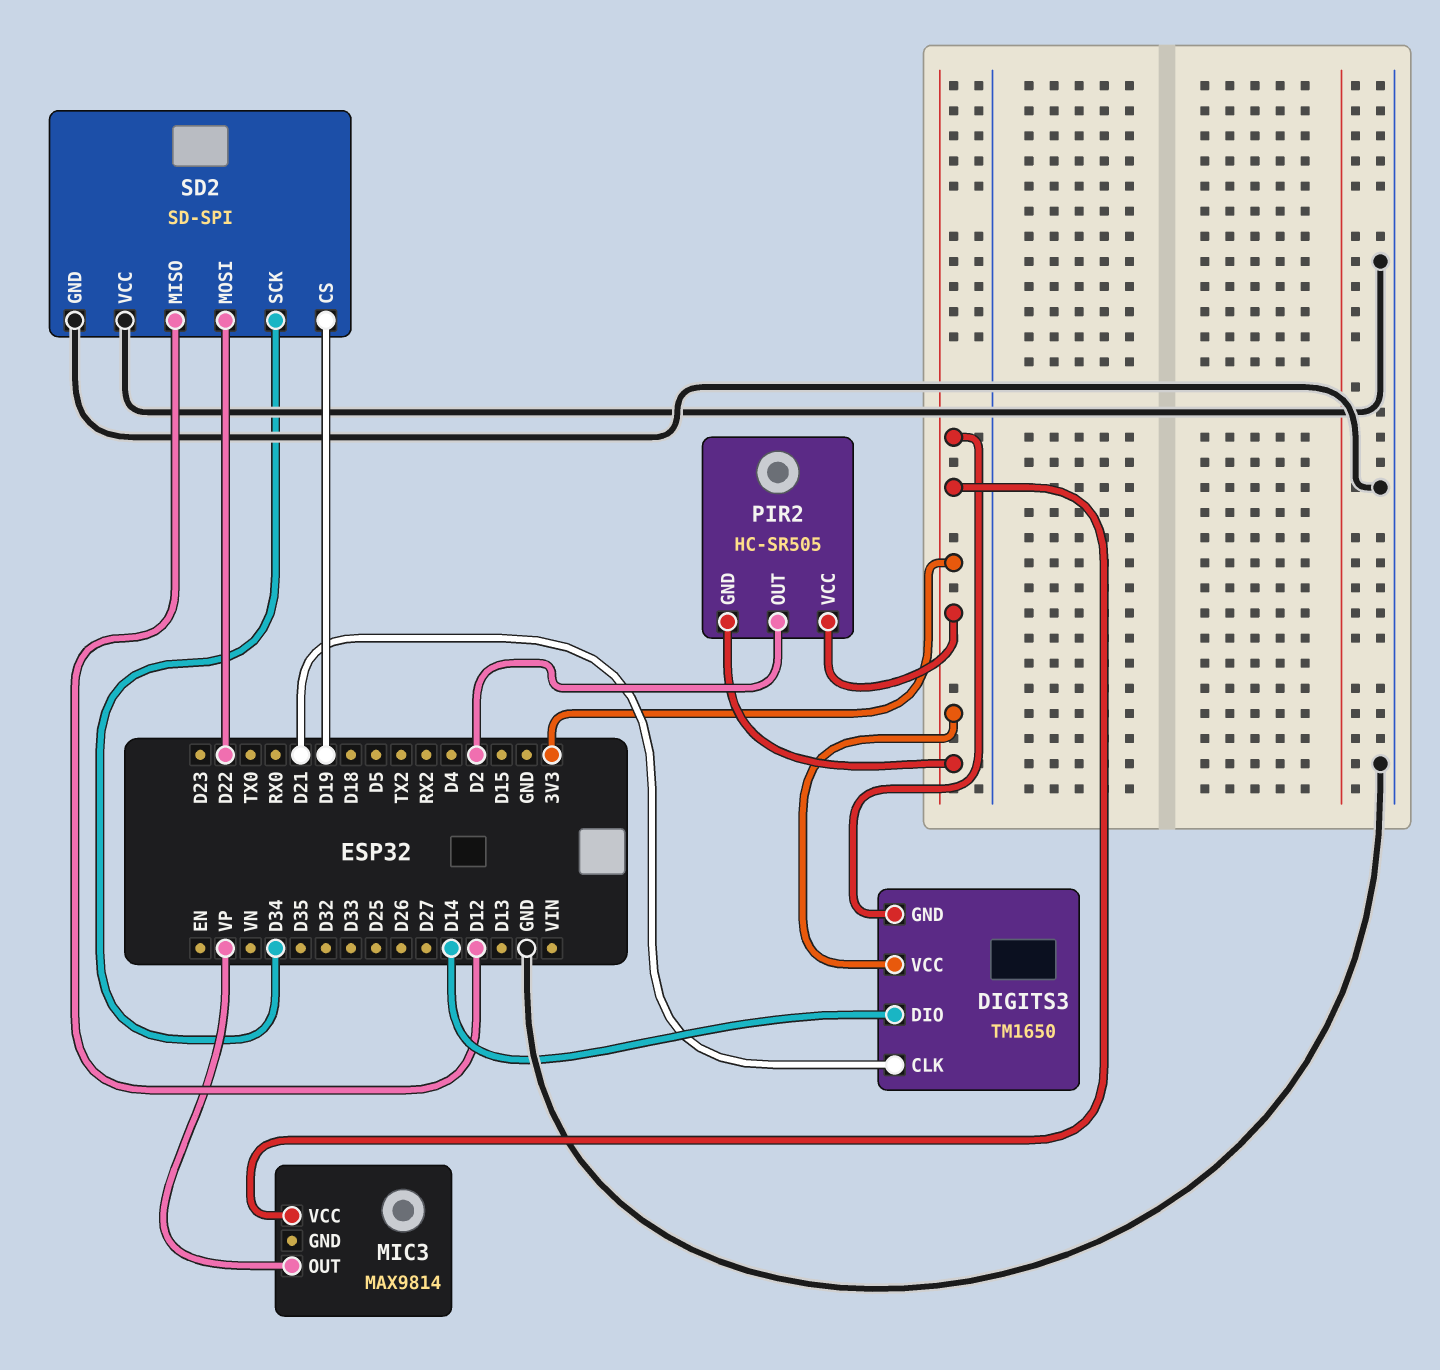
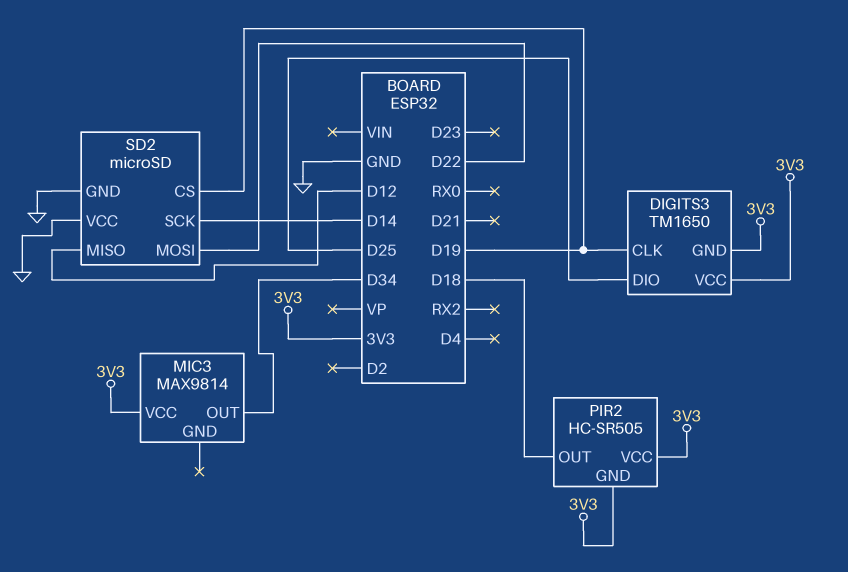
DIGITS3 pin CLK: D21 -> D19
DIGITS3 pin DIO: D14 -> D25
MIC3 pin OUT: VP -> D34
PIR2 pin OUT: D2 -> D18
SD2: SD-SPI -> microSD
SD2 pin SCK: D34 -> D14

